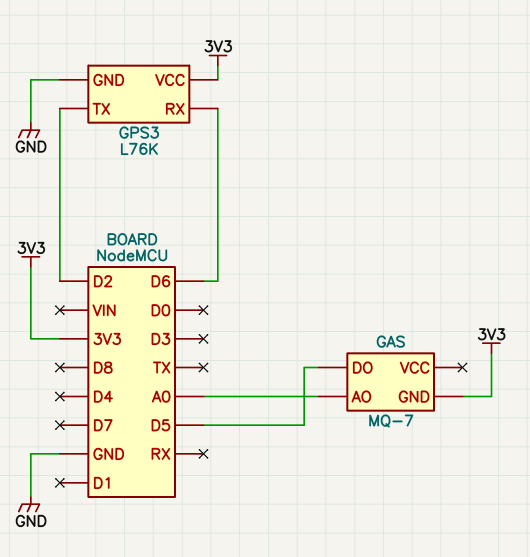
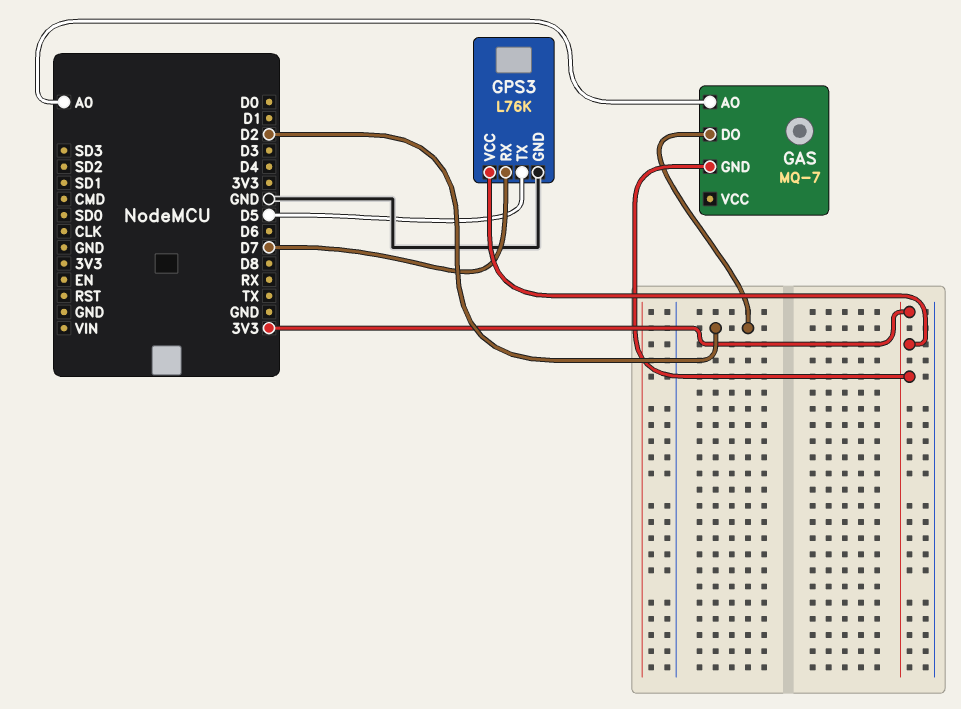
GAS pin DO: D5 -> D2
GPS3 pin RX: D6 -> D7
GPS3 pin TX: D2 -> D5

